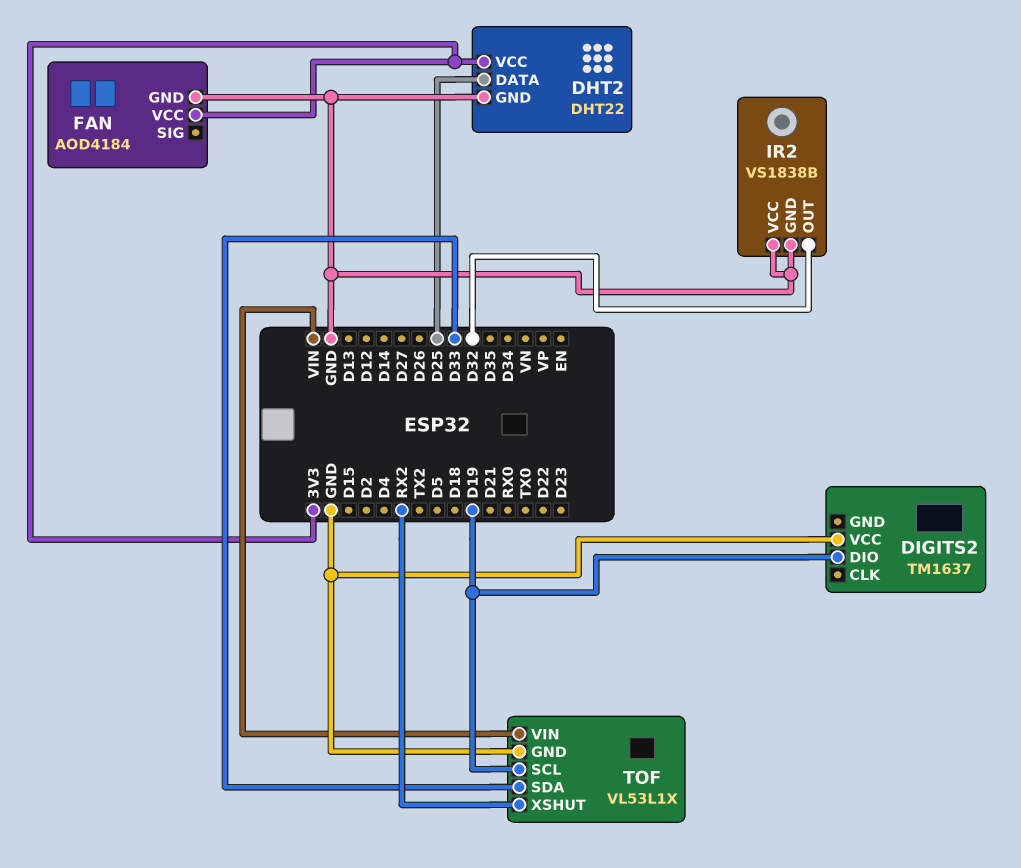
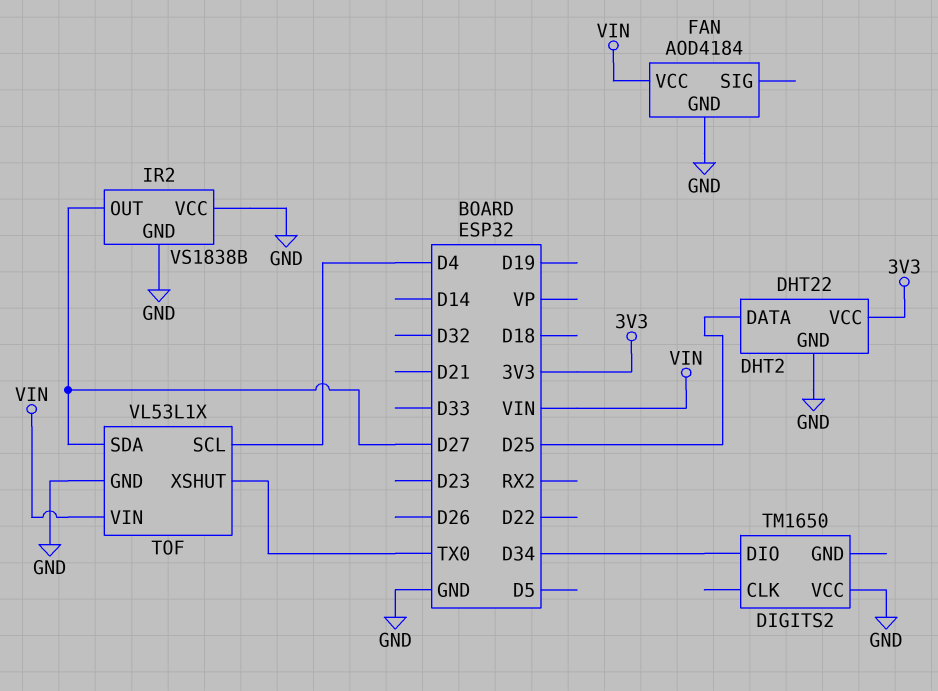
DIGITS2: TM1637 -> TM1650
DIGITS2 pin DIO: D19 -> D34
FAN pin VCC: 3V3 -> VIN
IR2 pin OUT: D32 -> D27
TOF pin SCL: D19 -> D4
TOF pin SDA: D33 -> D27
TOF pin XSHUT: RX2 -> TX0

